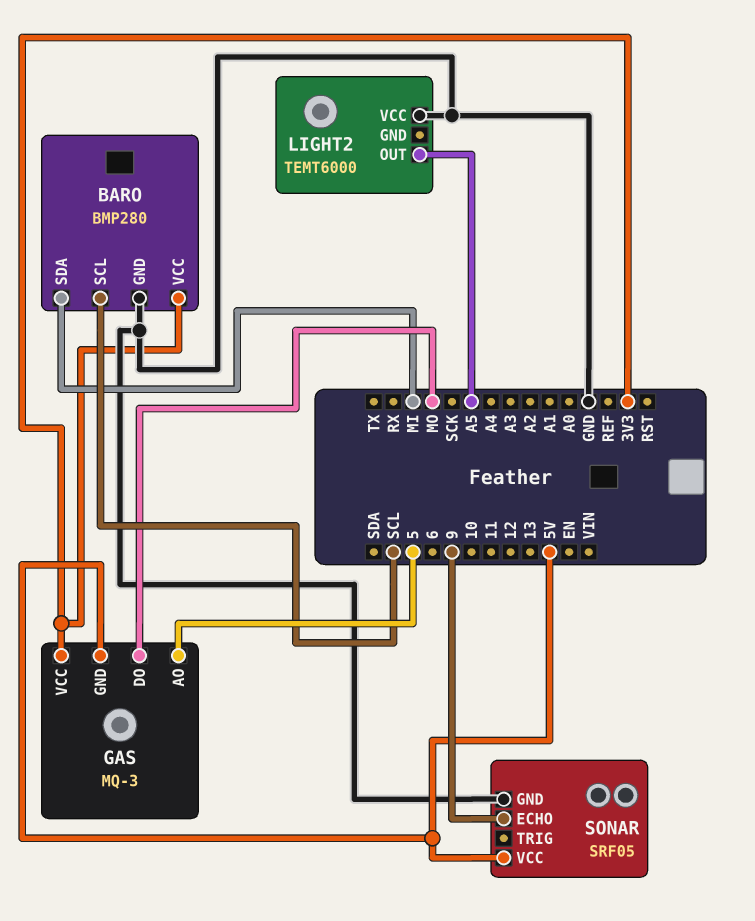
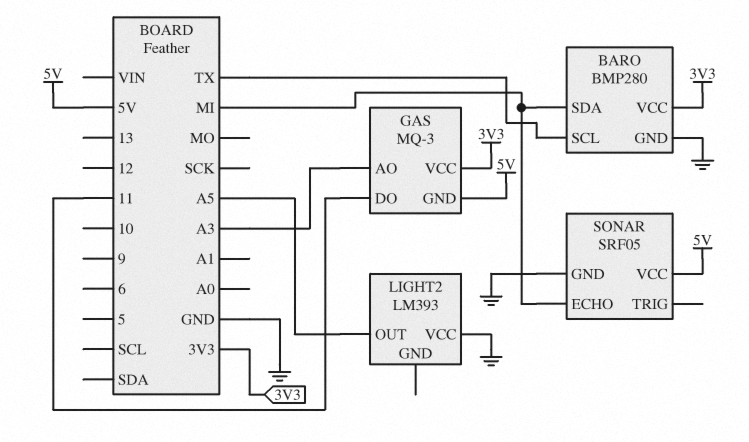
BARO pin SCL: SCL -> TX
GAS pin AO: 5 -> A3
GAS pin DO: MO -> 11
LIGHT2: TEMT6000 -> LM393
SONAR pin ECHO: 9 -> MI

